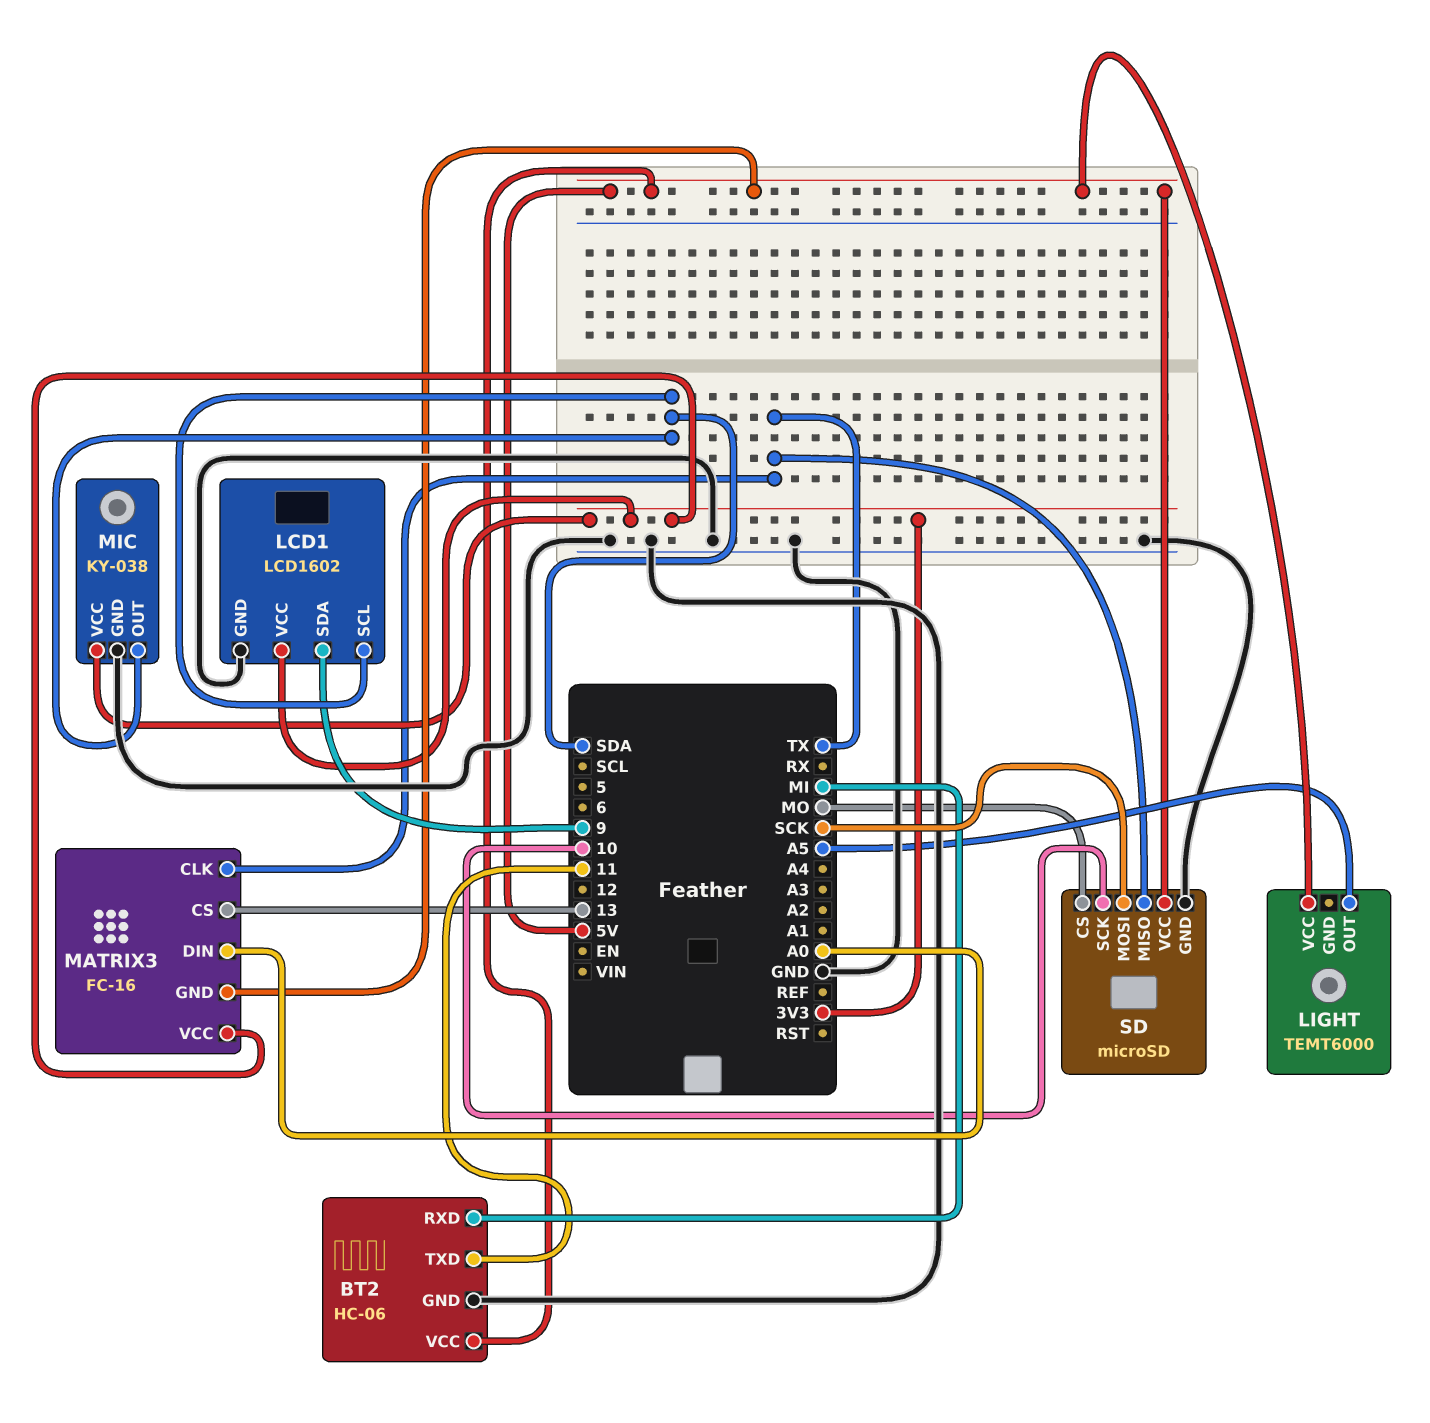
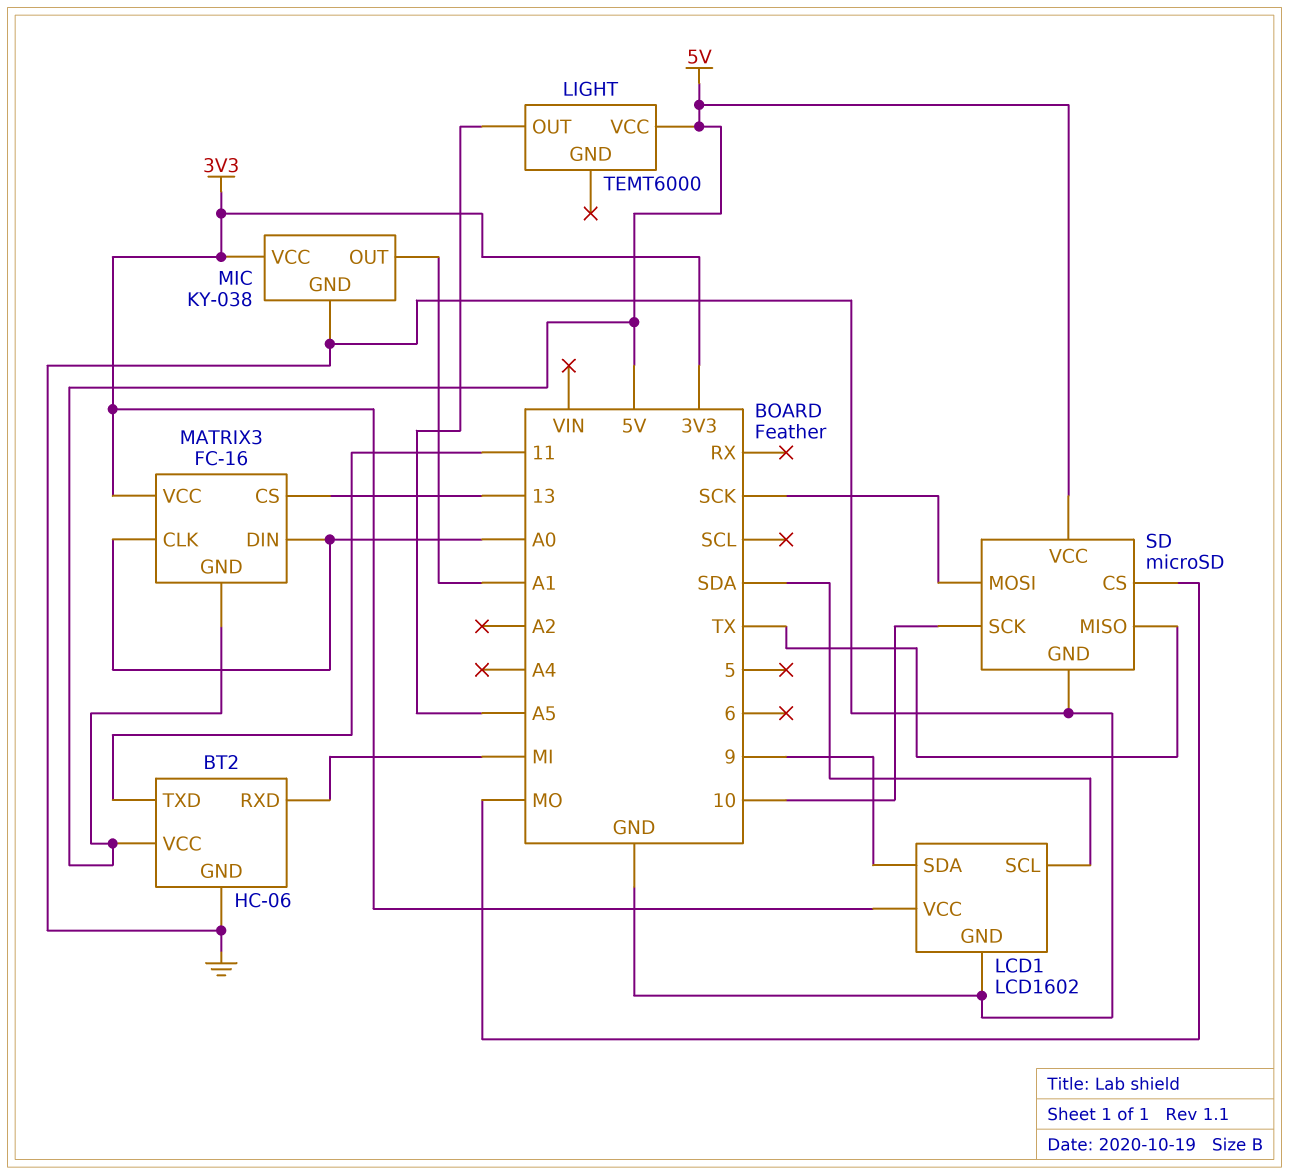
MATRIX3 pin CLK: TX -> A0
MIC pin OUT: SDA -> A1

